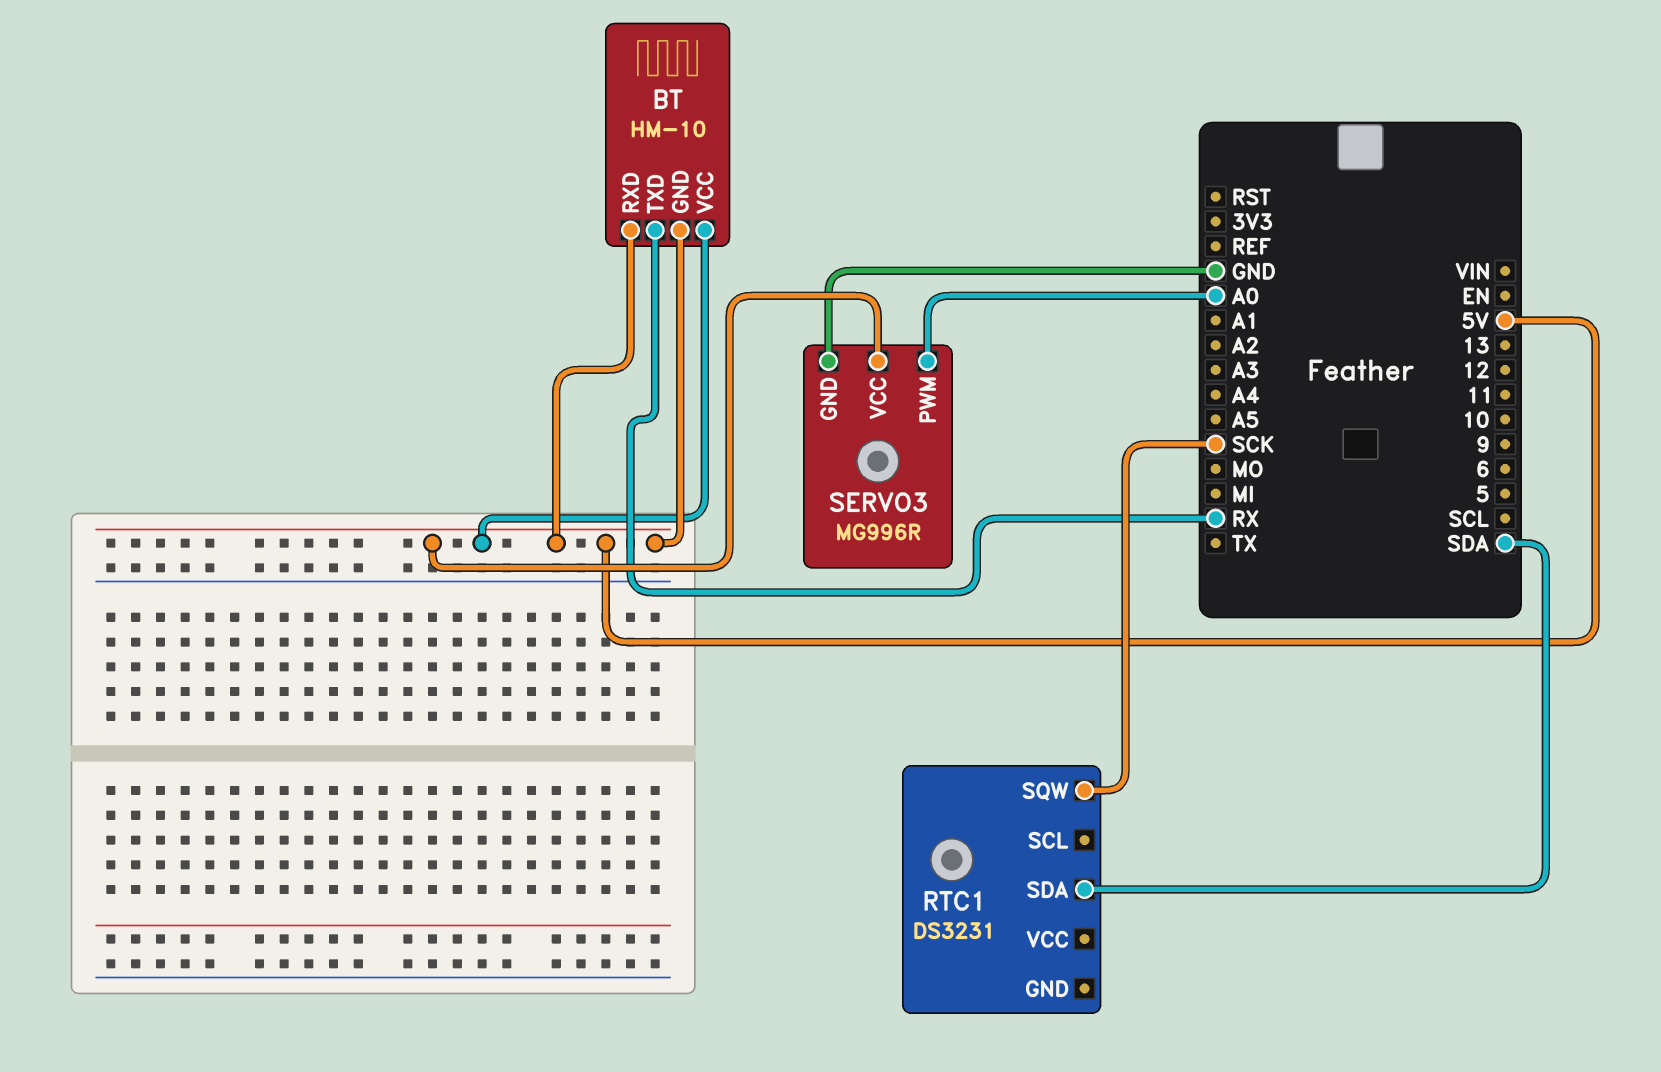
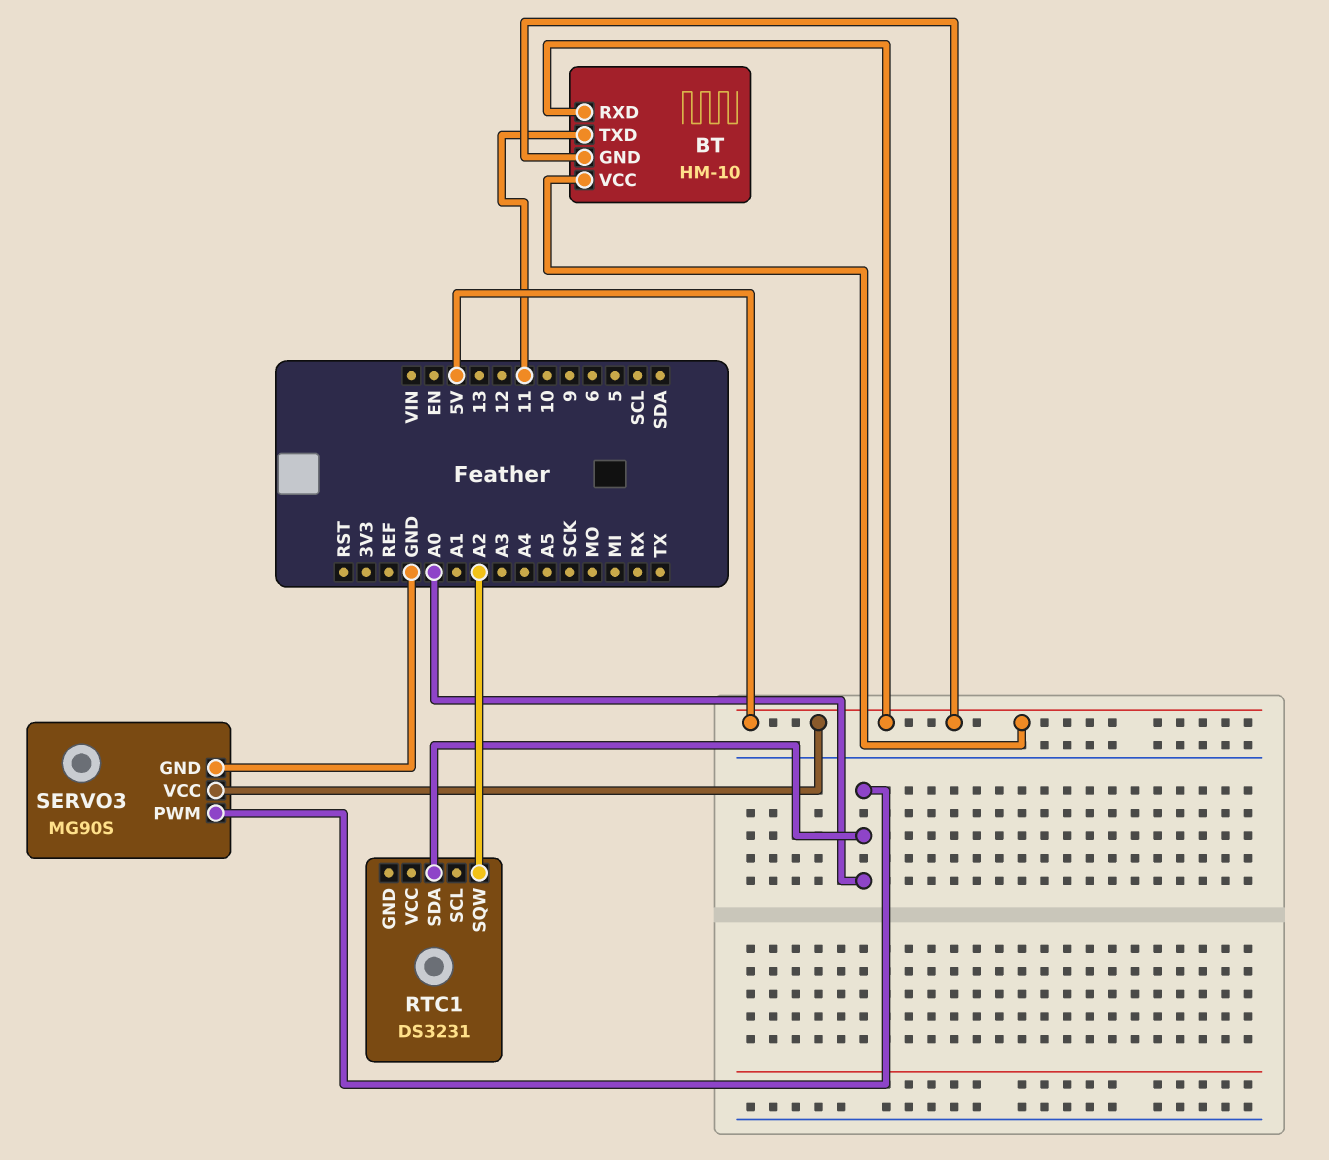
BT pin TXD: RX -> 11
RTC1 pin SDA: SDA -> A0
RTC1 pin SQW: SCK -> A2
SERVO3: MG996R -> MG90S

